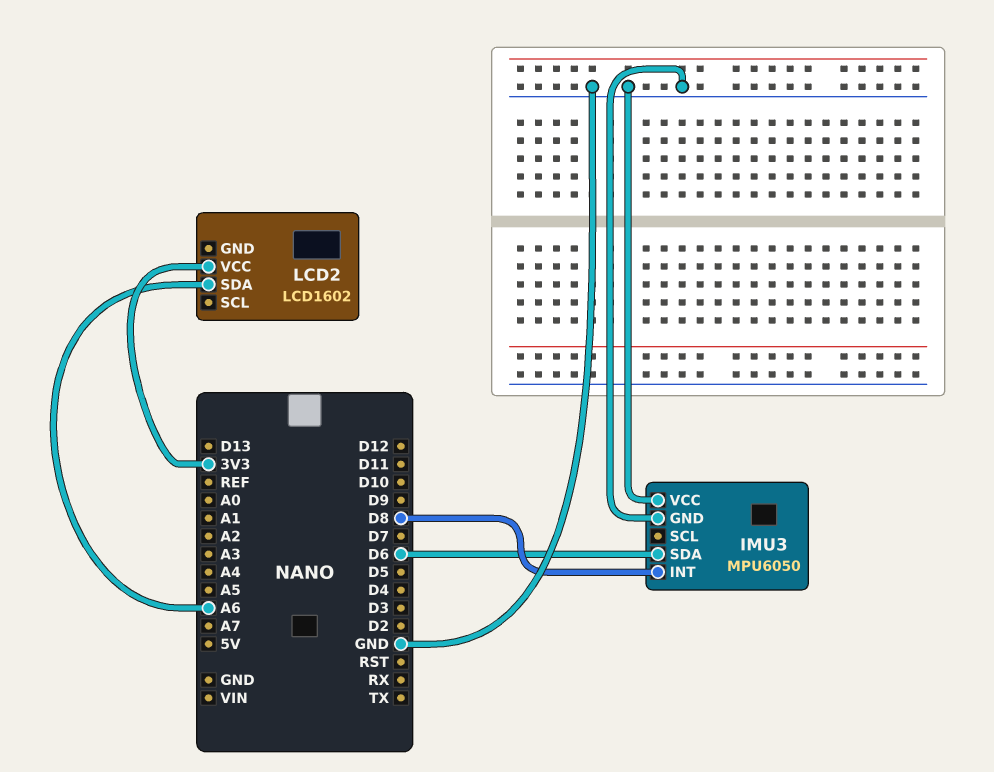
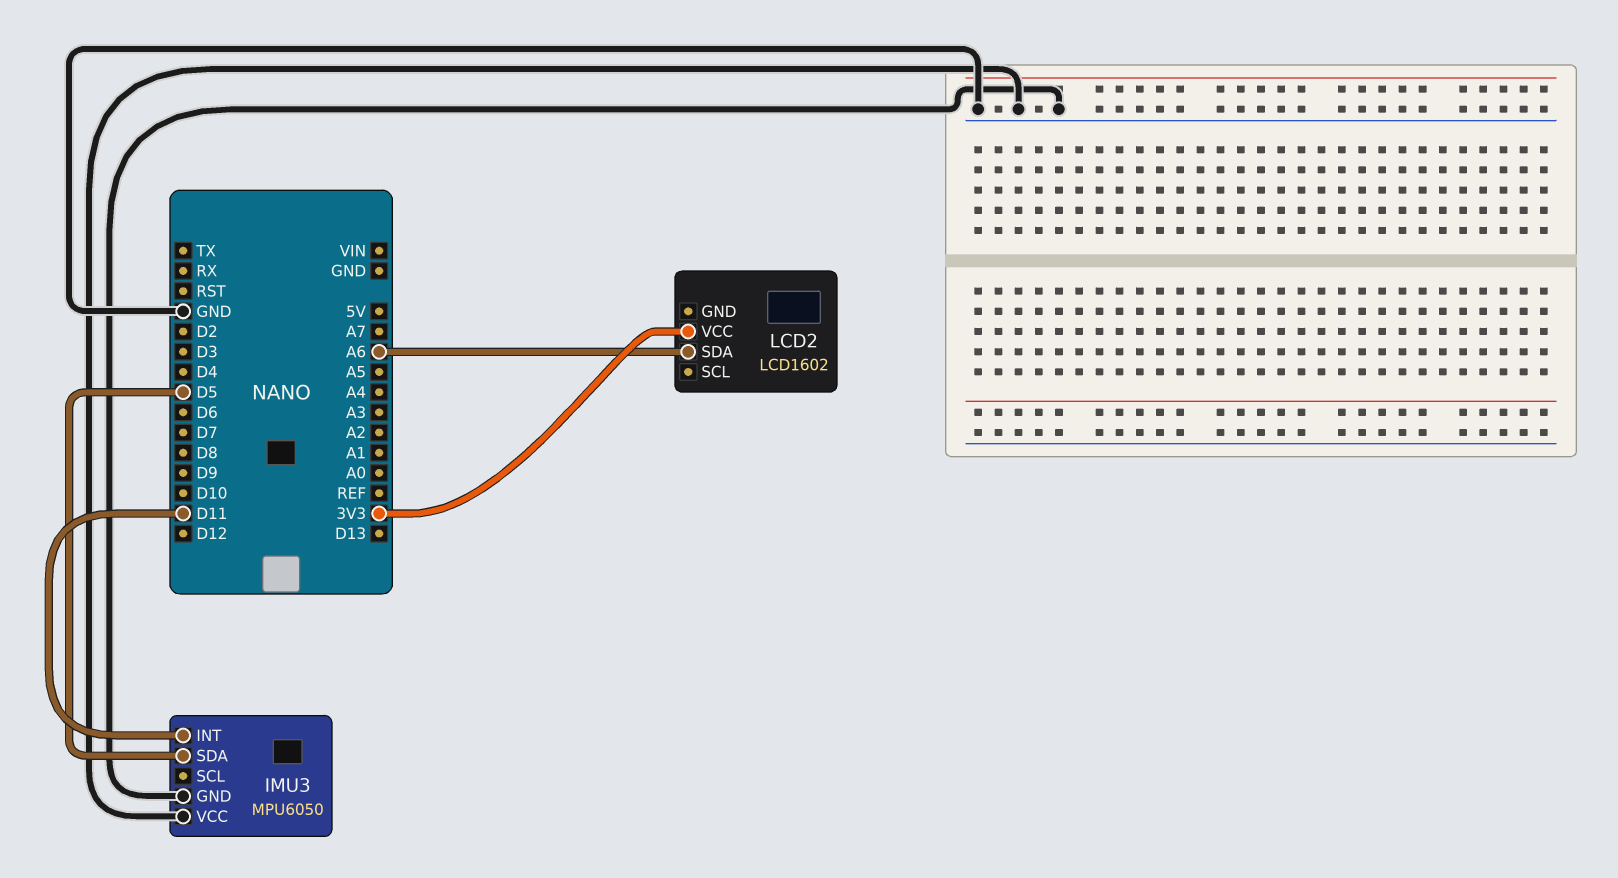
IMU3 pin INT: D8 -> D11
IMU3 pin SDA: D6 -> D5

